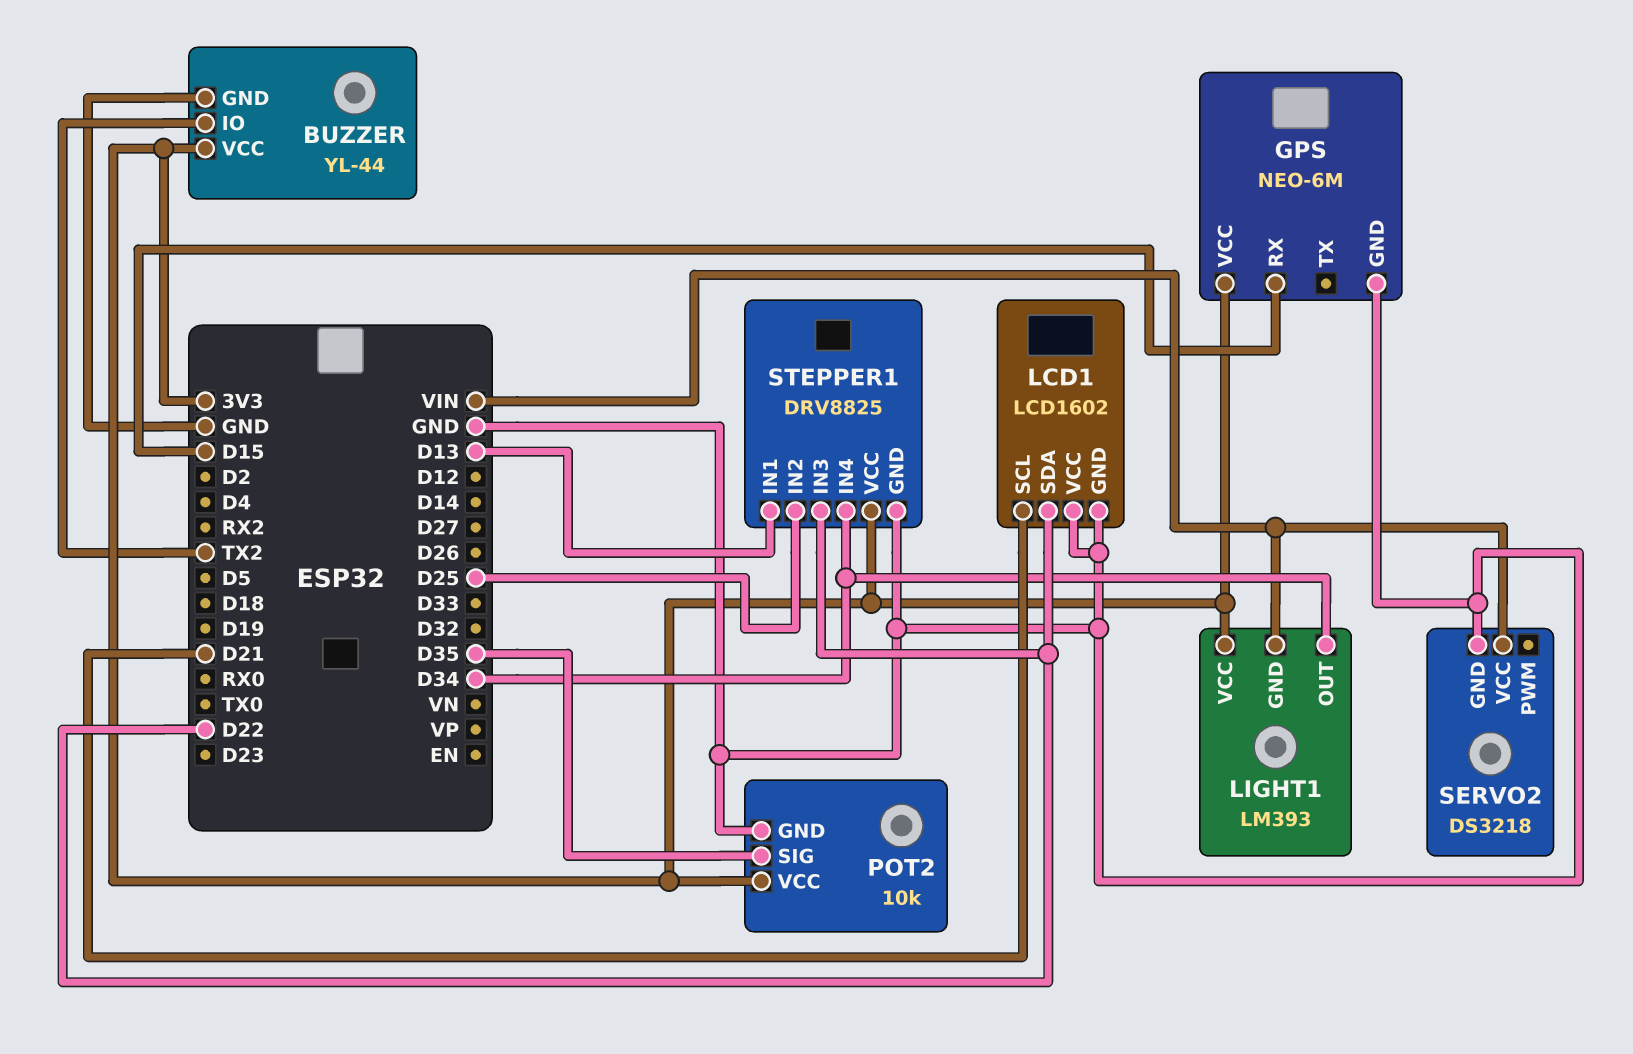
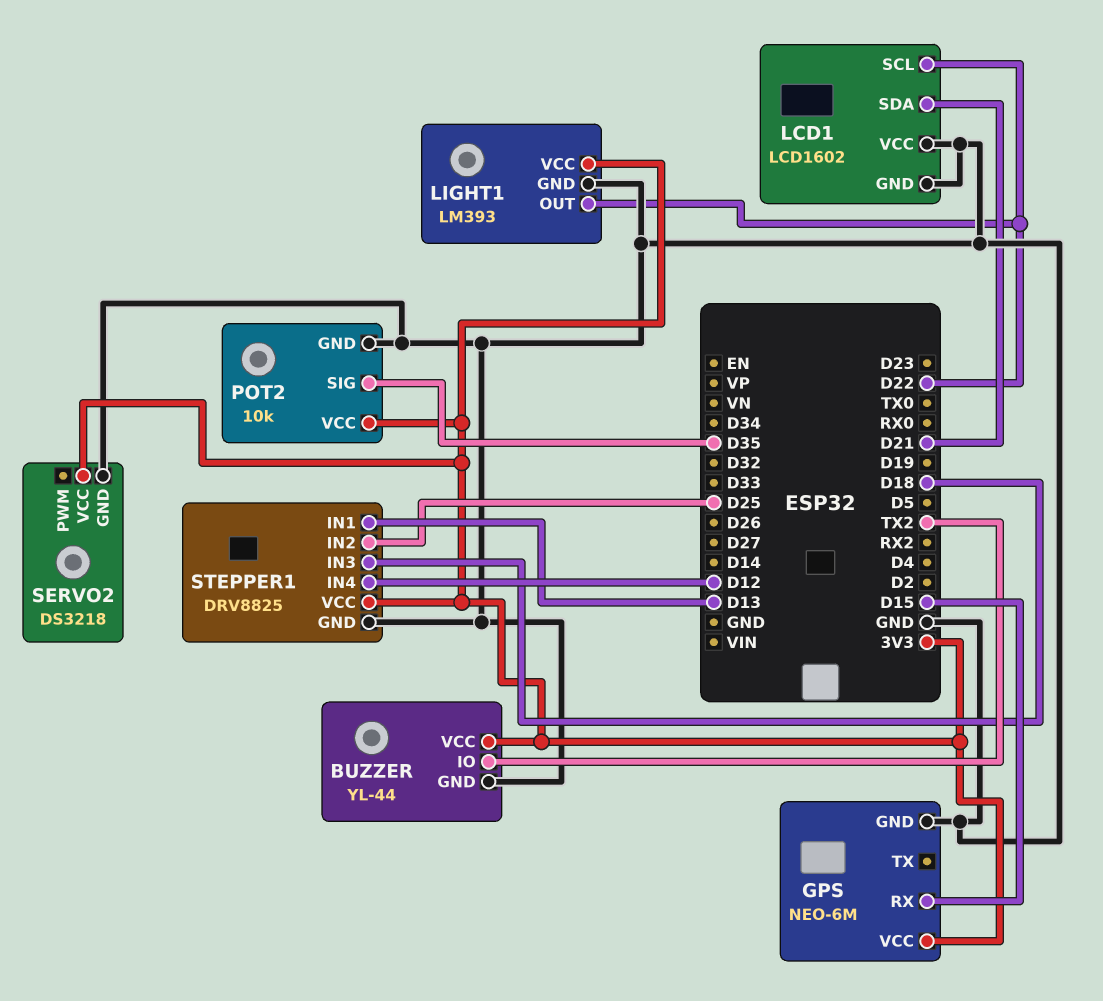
LCD1 pin SCL: D21 -> D22
LCD1 pin SDA: D22 -> D21
LIGHT1 pin GND: VIN -> GND
LIGHT1 pin OUT: D34 -> D22
SERVO2 pin VCC: VIN -> 3V3
STEPPER1 pin IN3: D22 -> D18
STEPPER1 pin IN4: D34 -> D12

